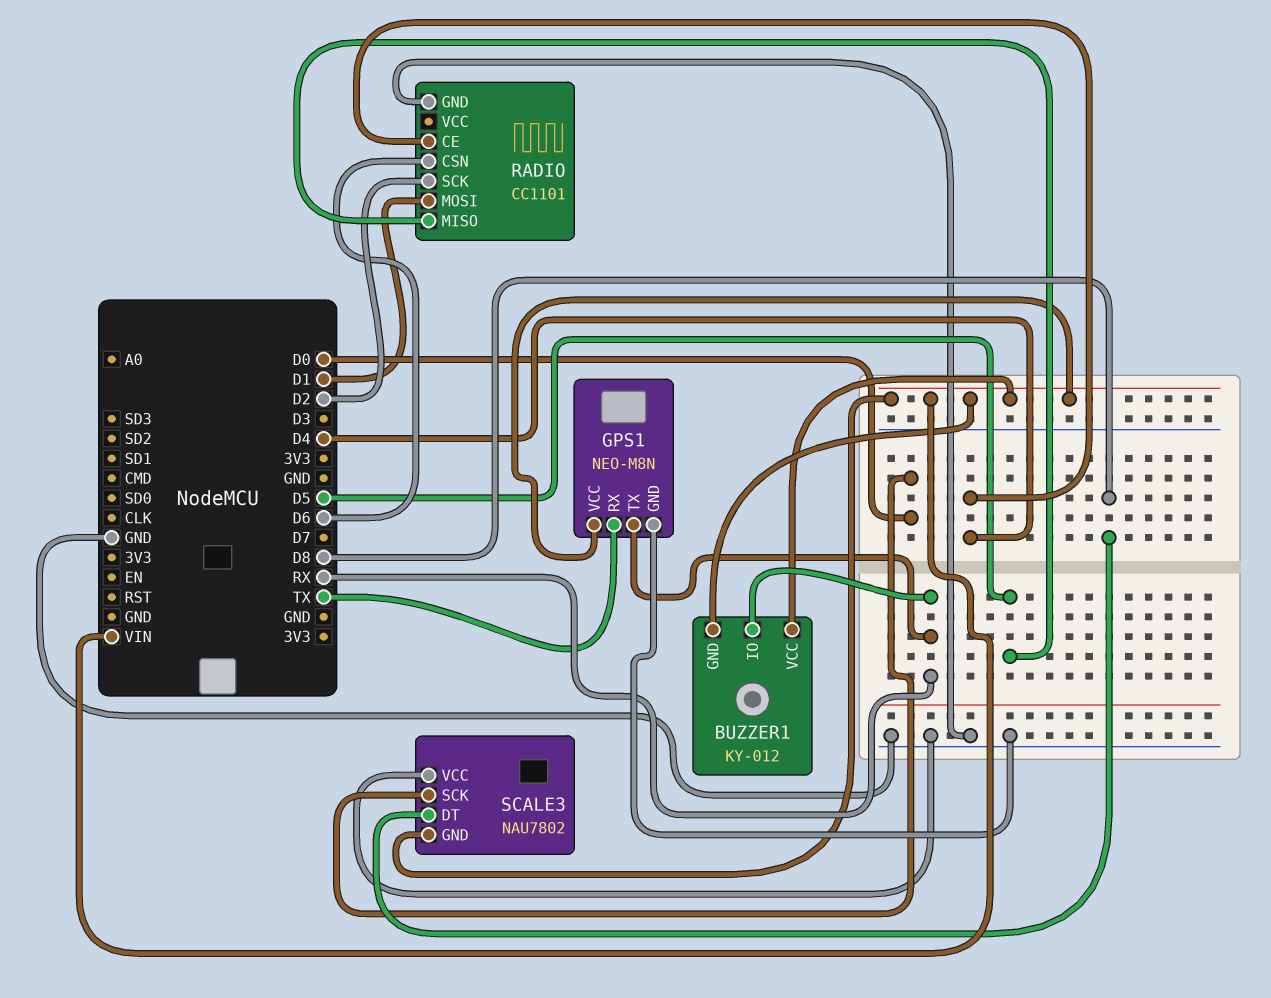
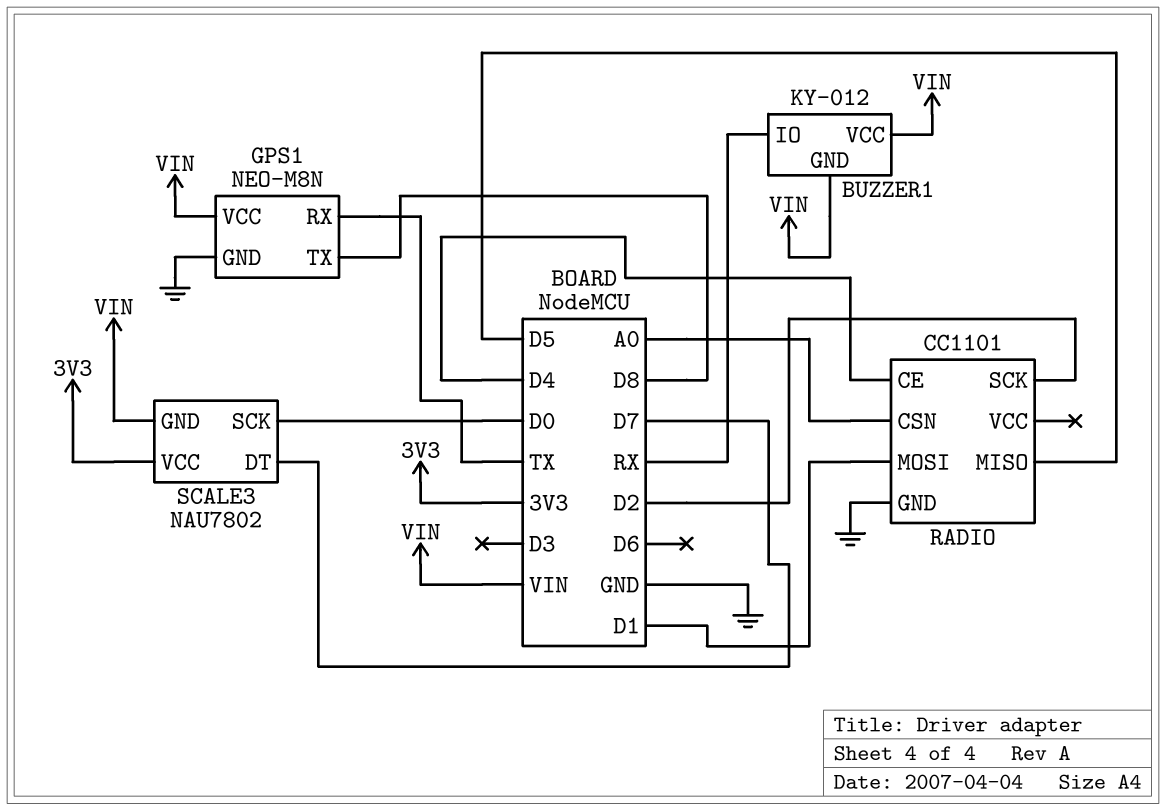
GPS1 pin TX: RX -> D8
RADIO pin CSN: D6 -> A0
SCALE3 pin DT: D8 -> D7
SCALE3 pin VCC: GND -> 3V3

